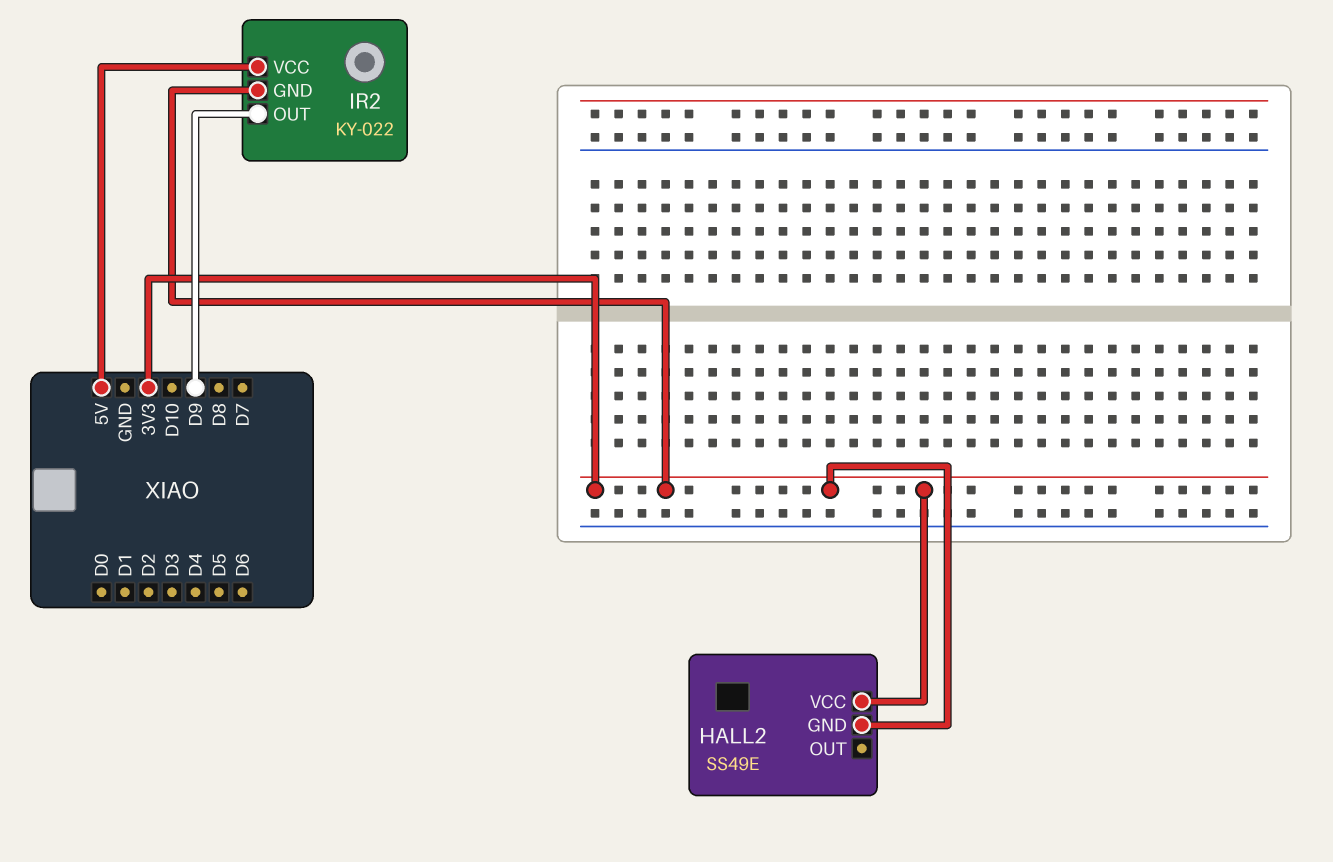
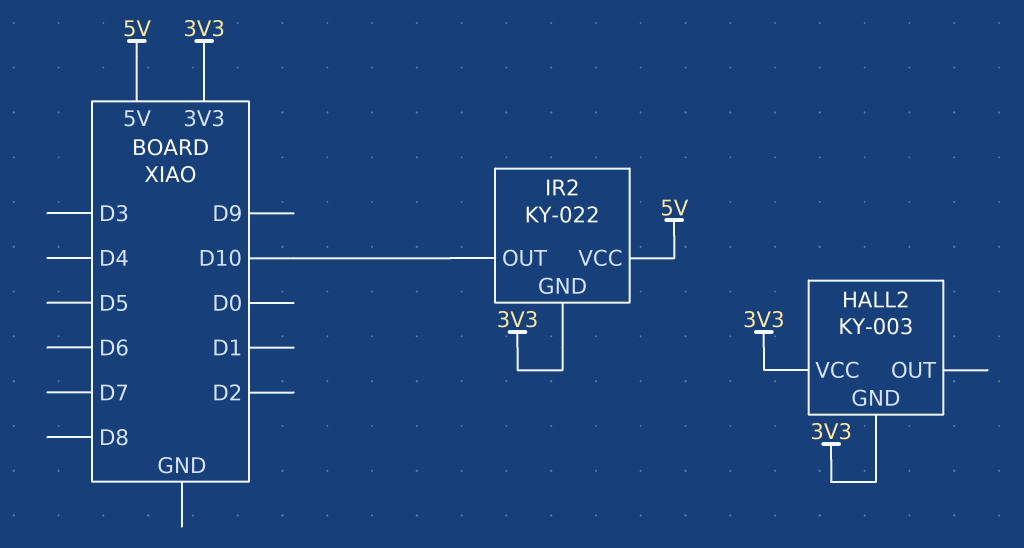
HALL2: SS49E -> KY-003
IR2 pin OUT: D9 -> D10

